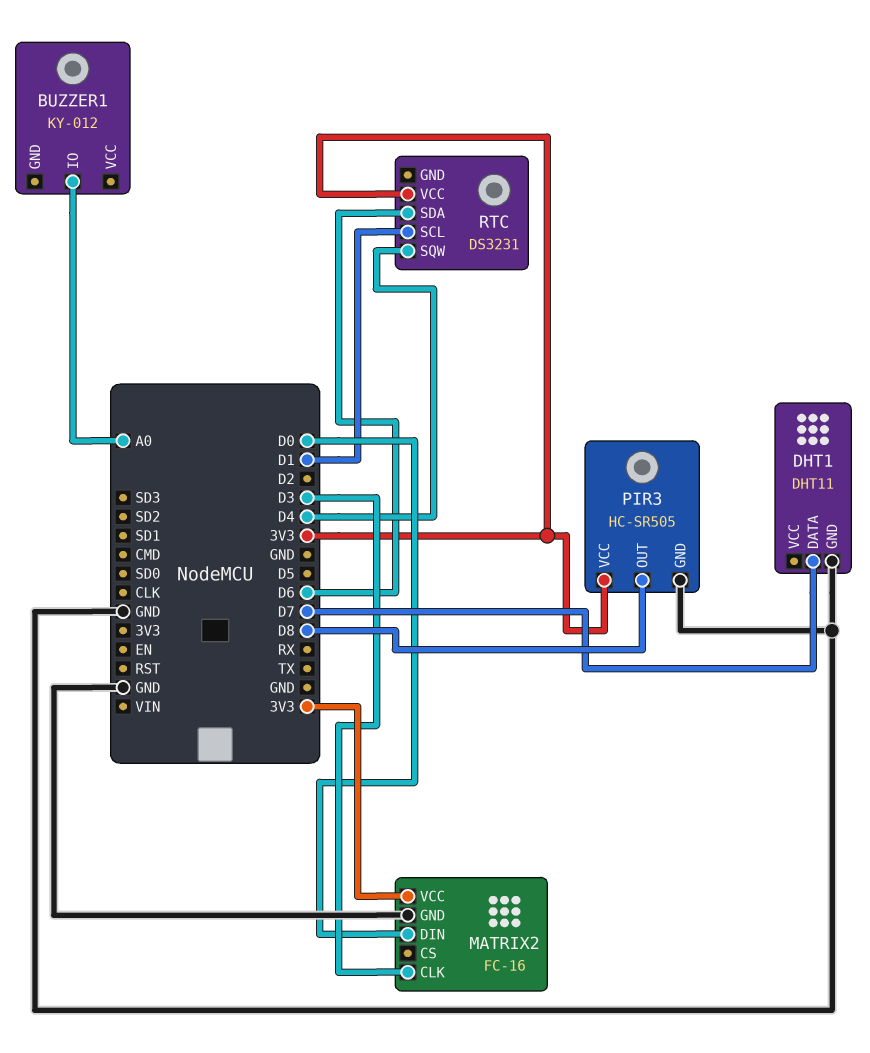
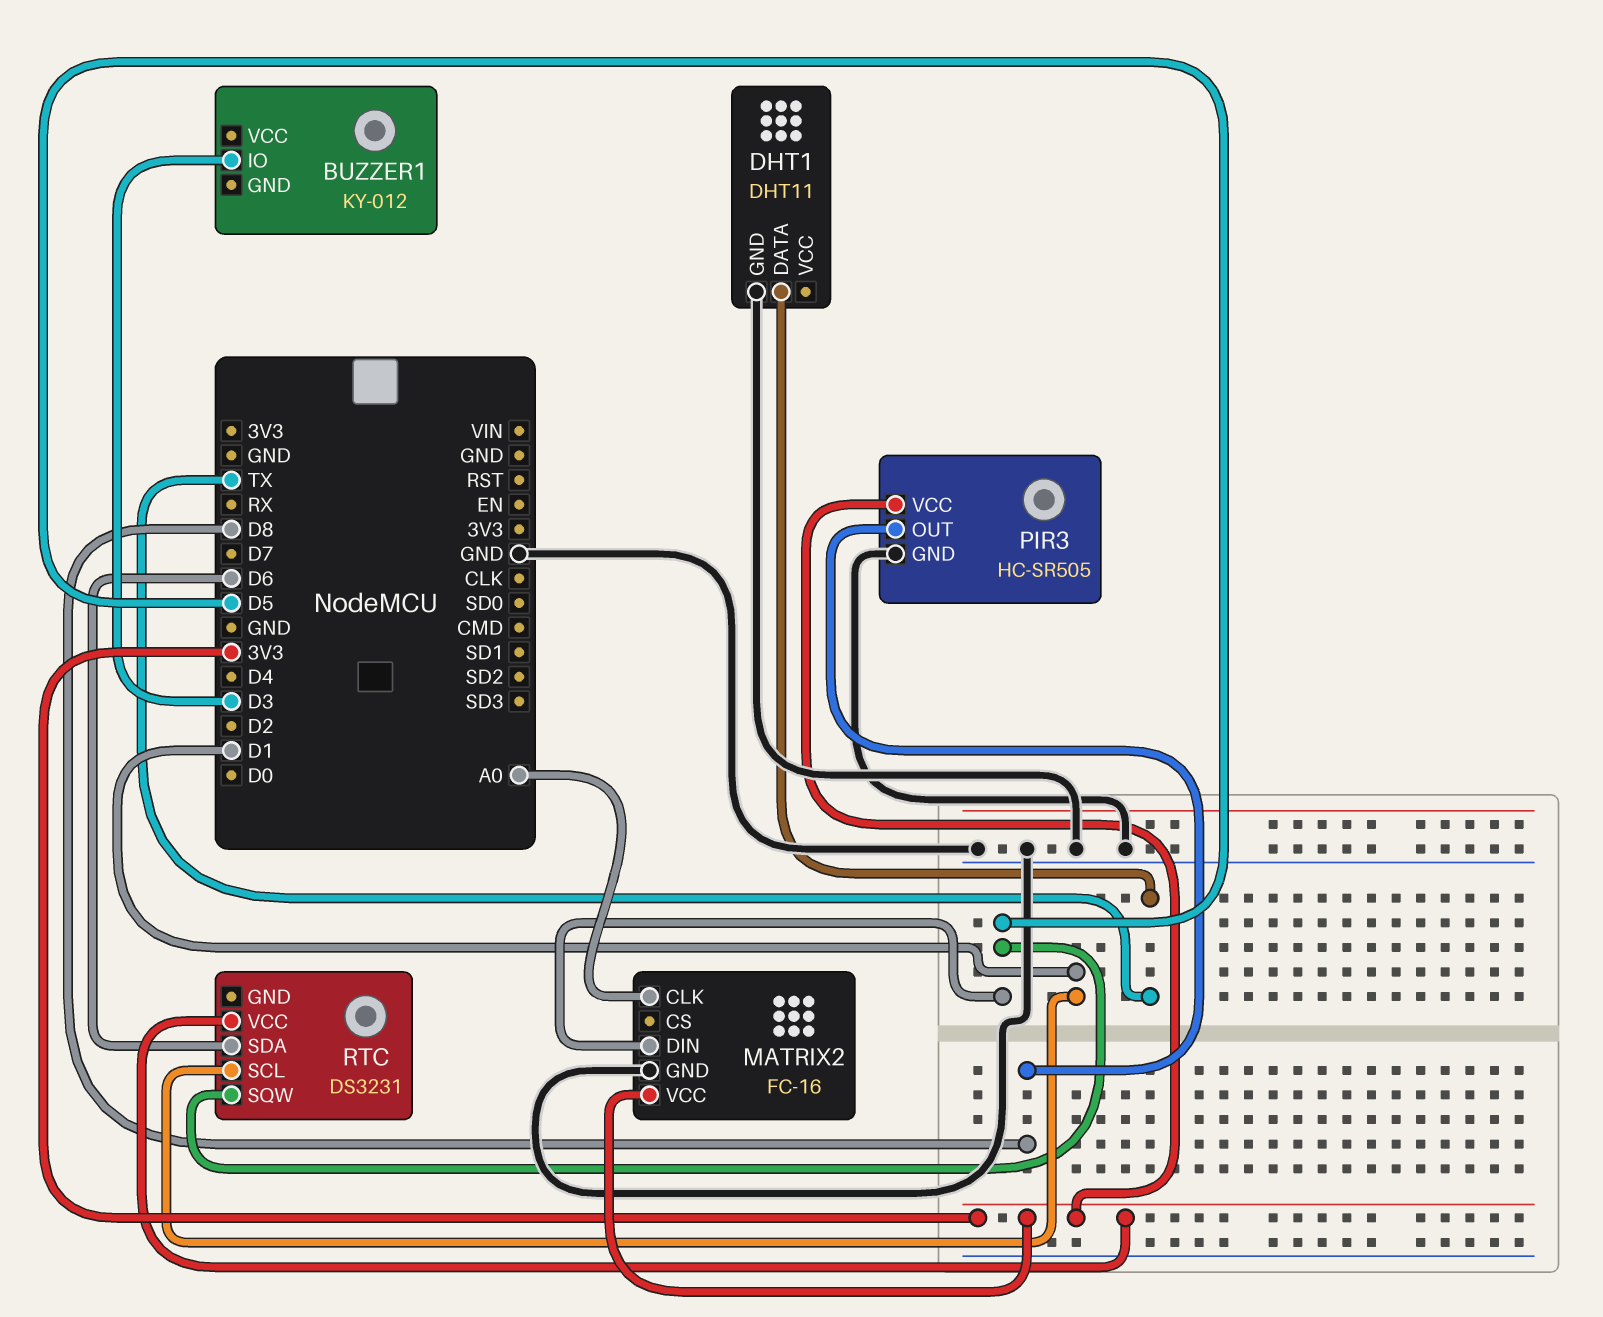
BUZZER1 pin IO: A0 -> D3
DHT1 pin DATA: D7 -> TX
MATRIX2 pin CLK: D3 -> A0
MATRIX2 pin DIN: D0 -> D5
RTC pin SQW: D4 -> D5

